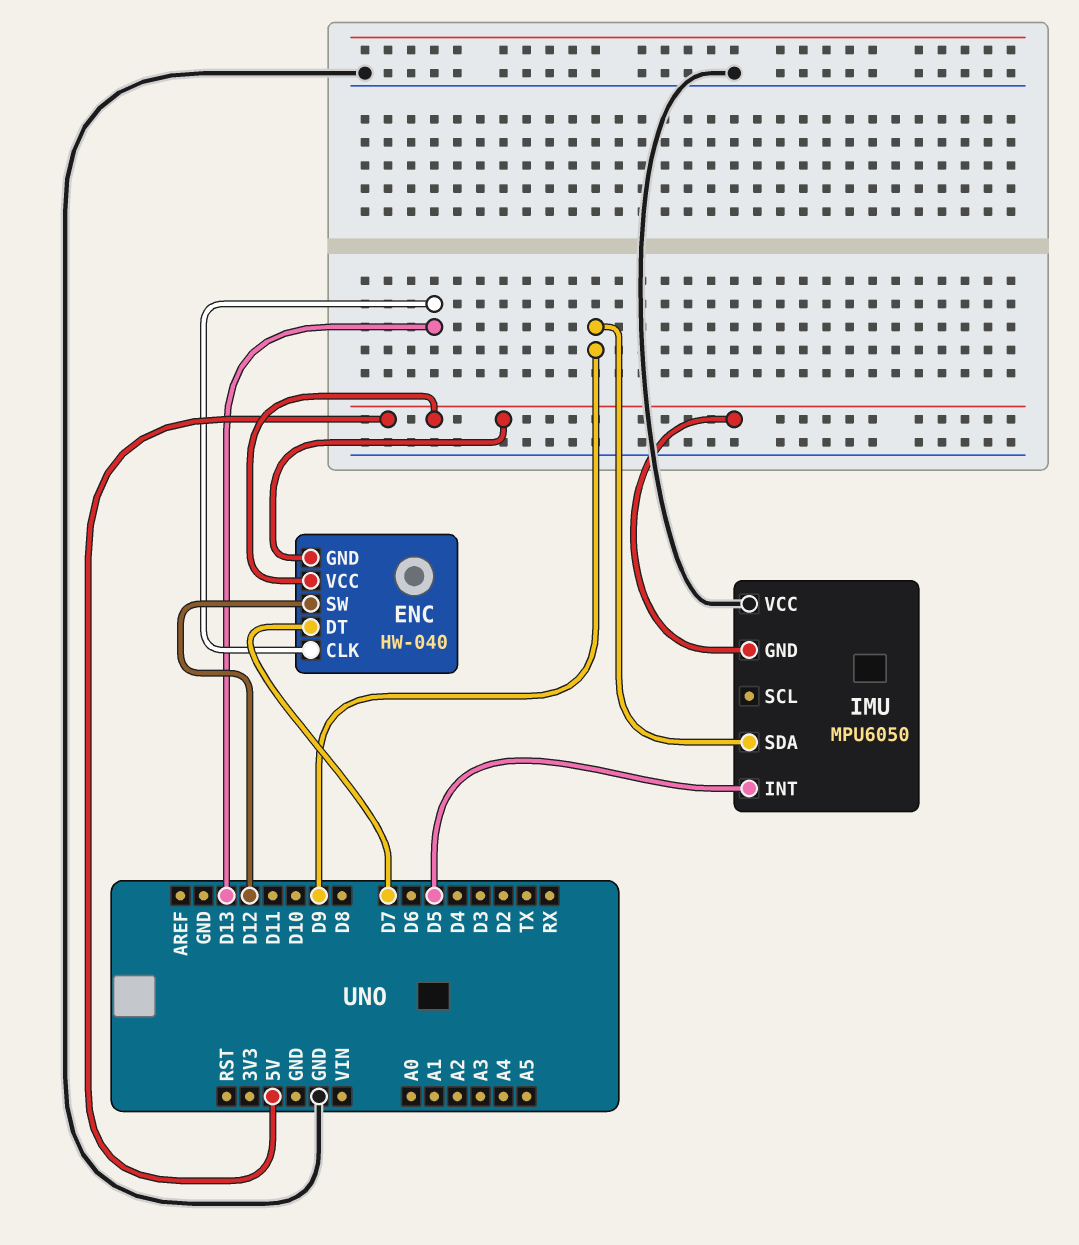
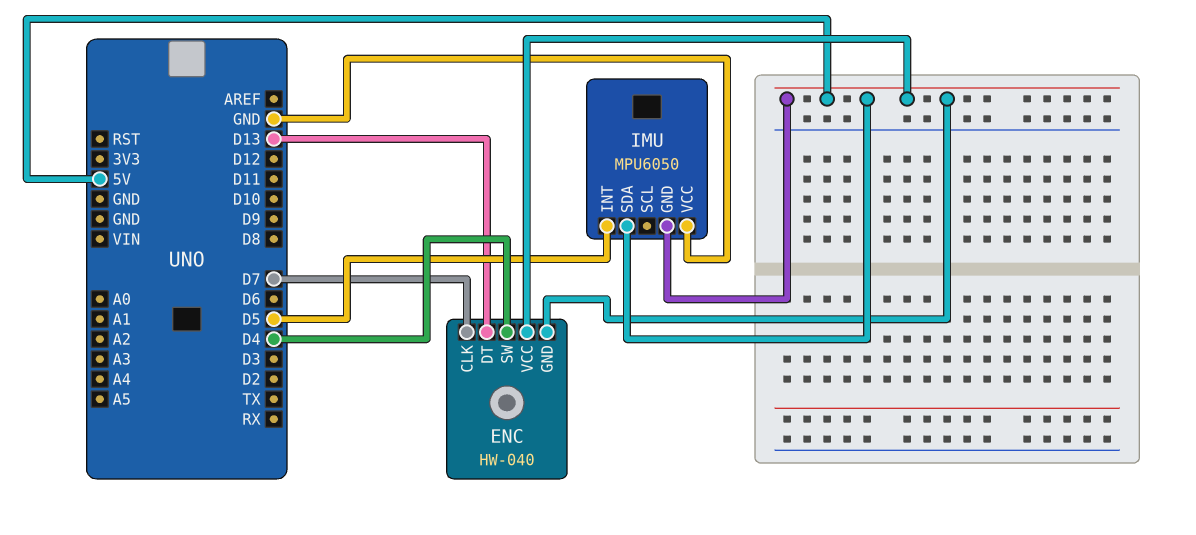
ENC pin CLK: D13 -> D7
ENC pin DT: D7 -> D13
ENC pin SW: D12 -> D4
IMU pin SDA: D9 -> 5V

